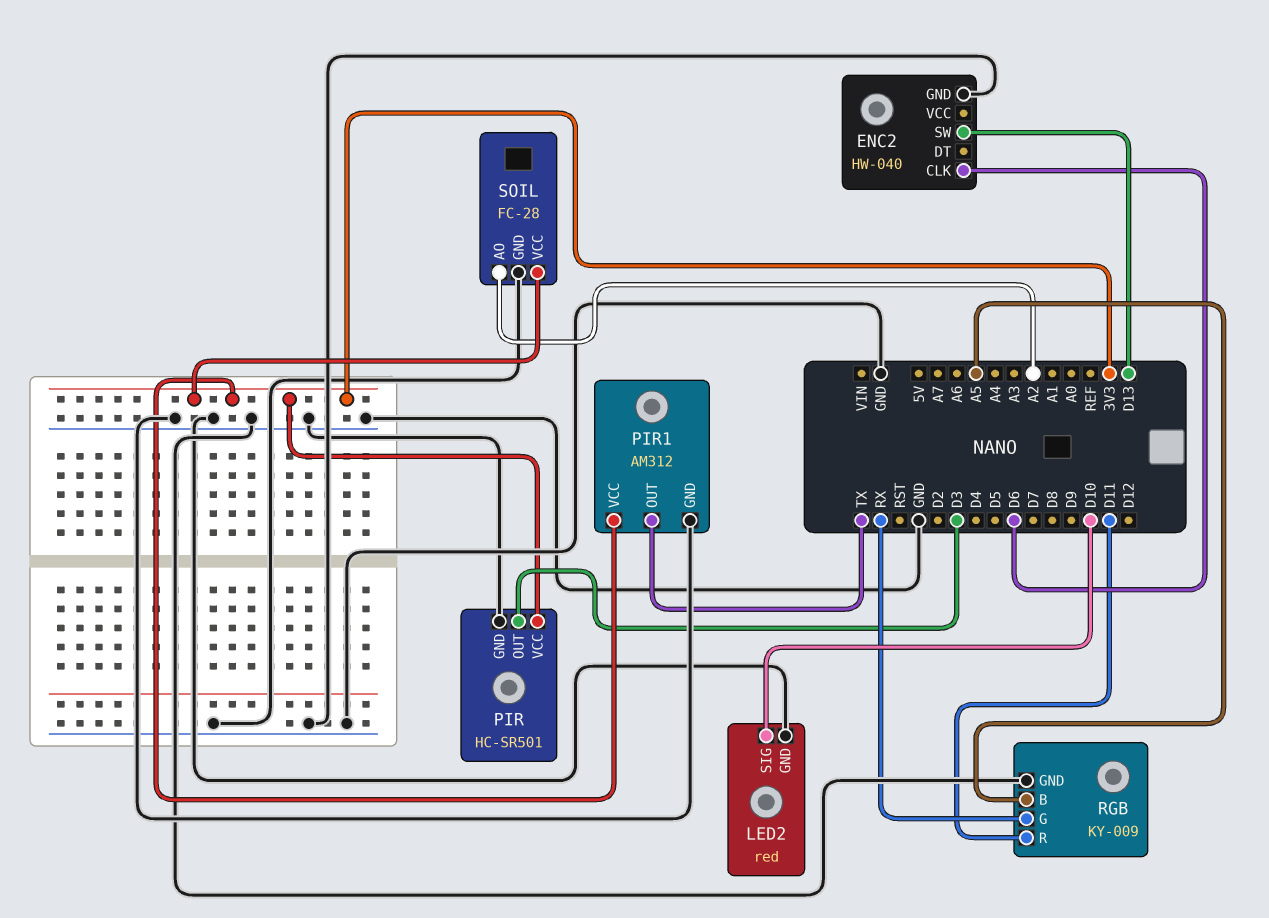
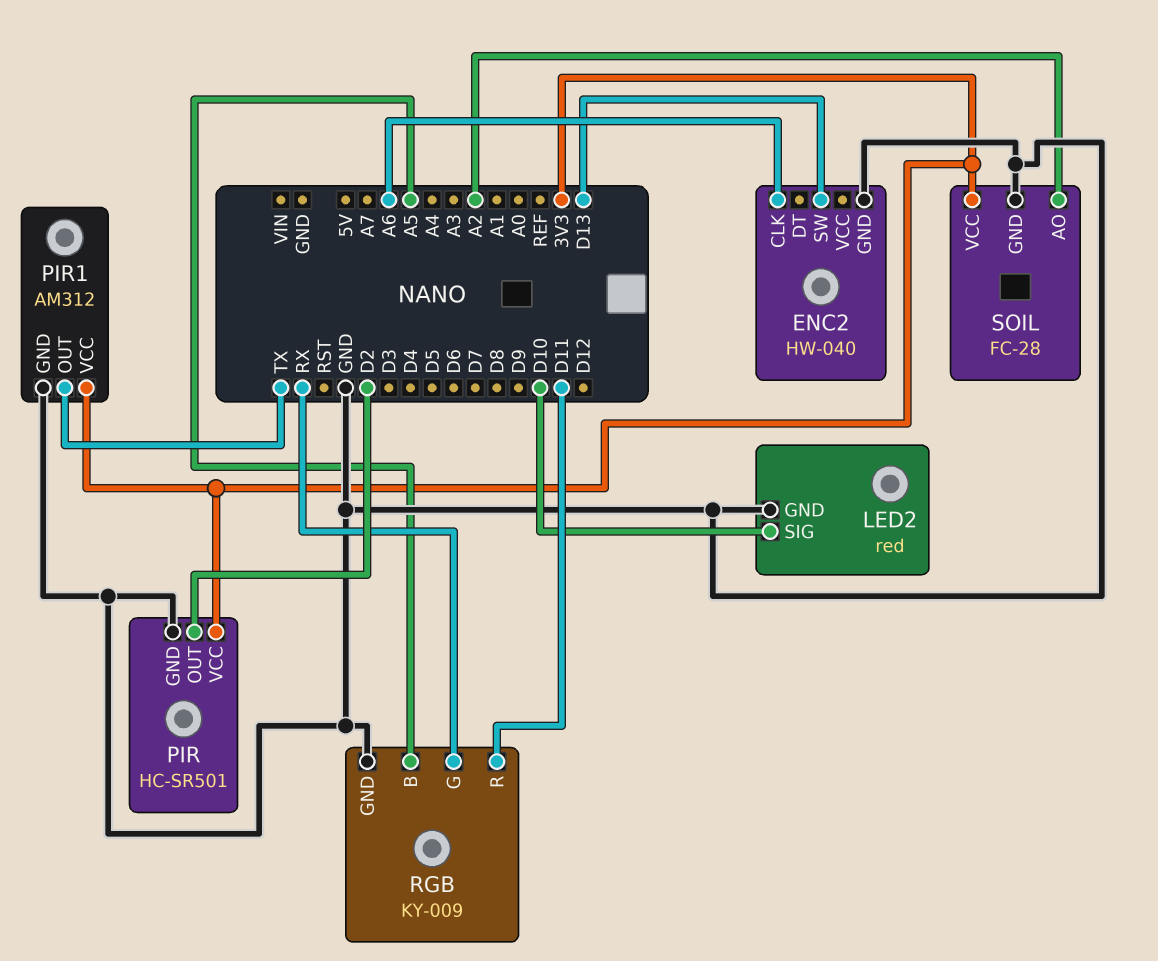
ENC2 pin CLK: D6 -> A6
PIR pin OUT: D3 -> D2

